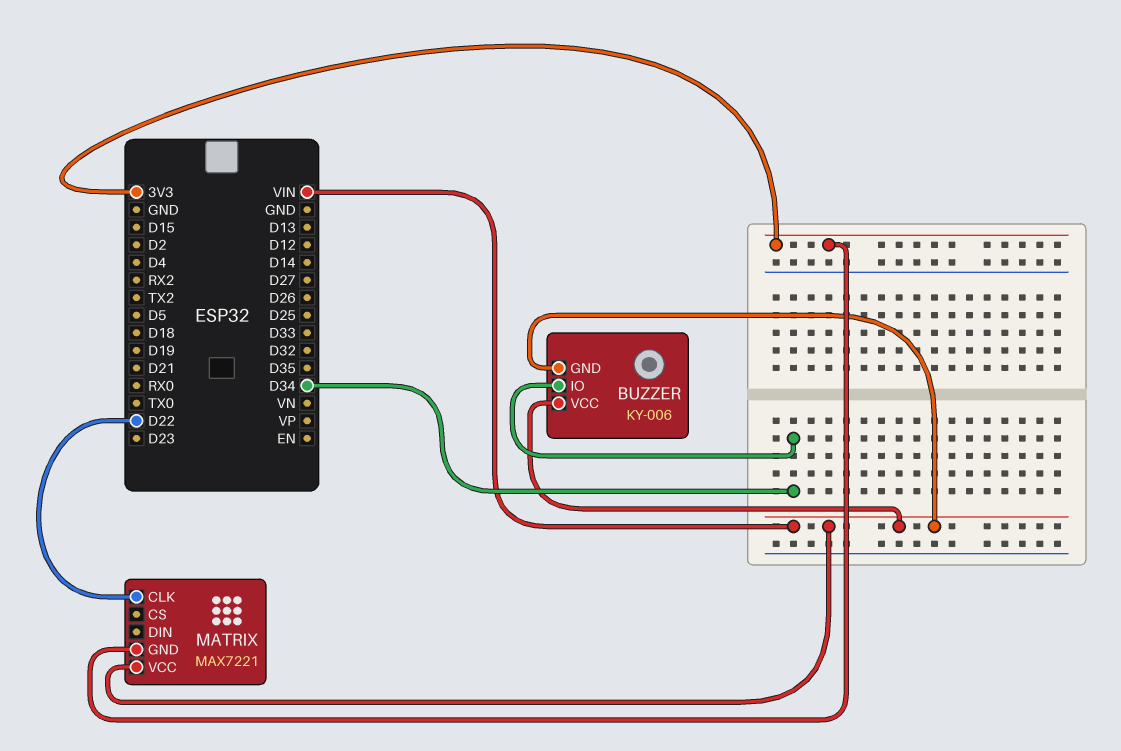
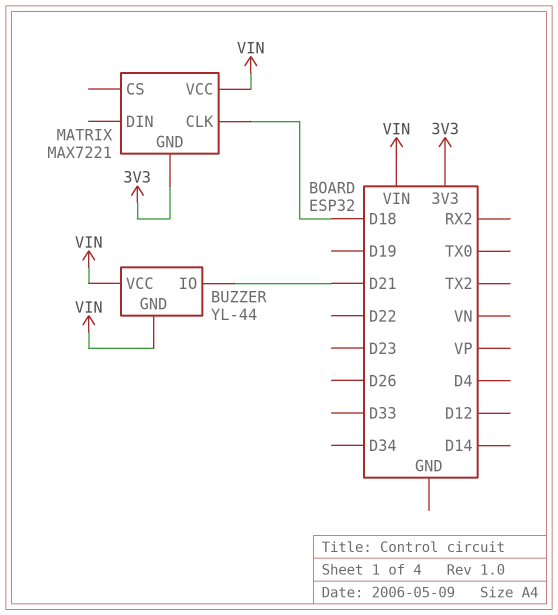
BUZZER: KY-006 -> YL-44
BUZZER pin IO: D34 -> D21
MATRIX pin CLK: D22 -> D18

